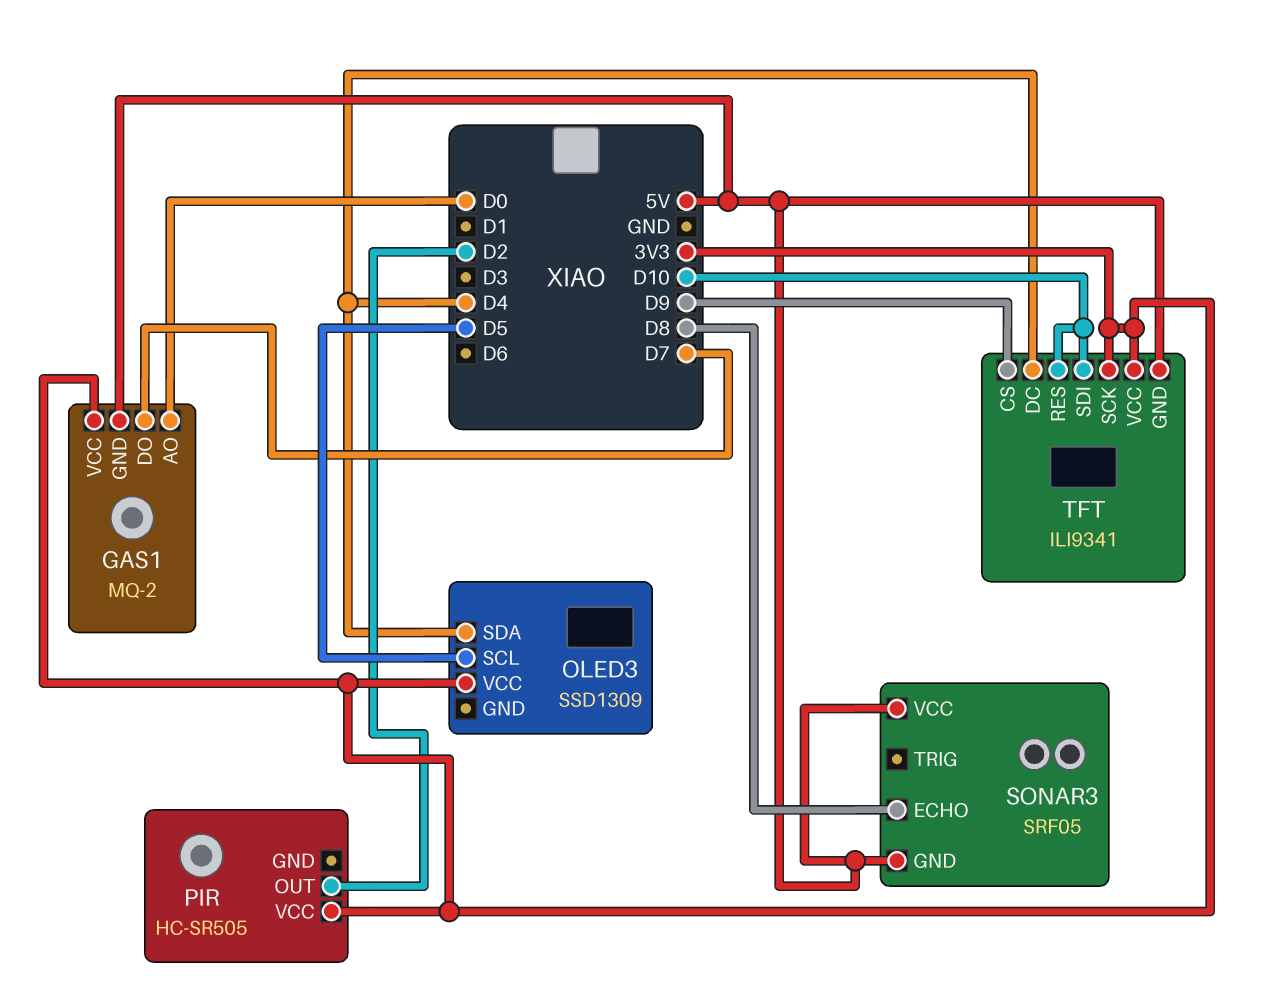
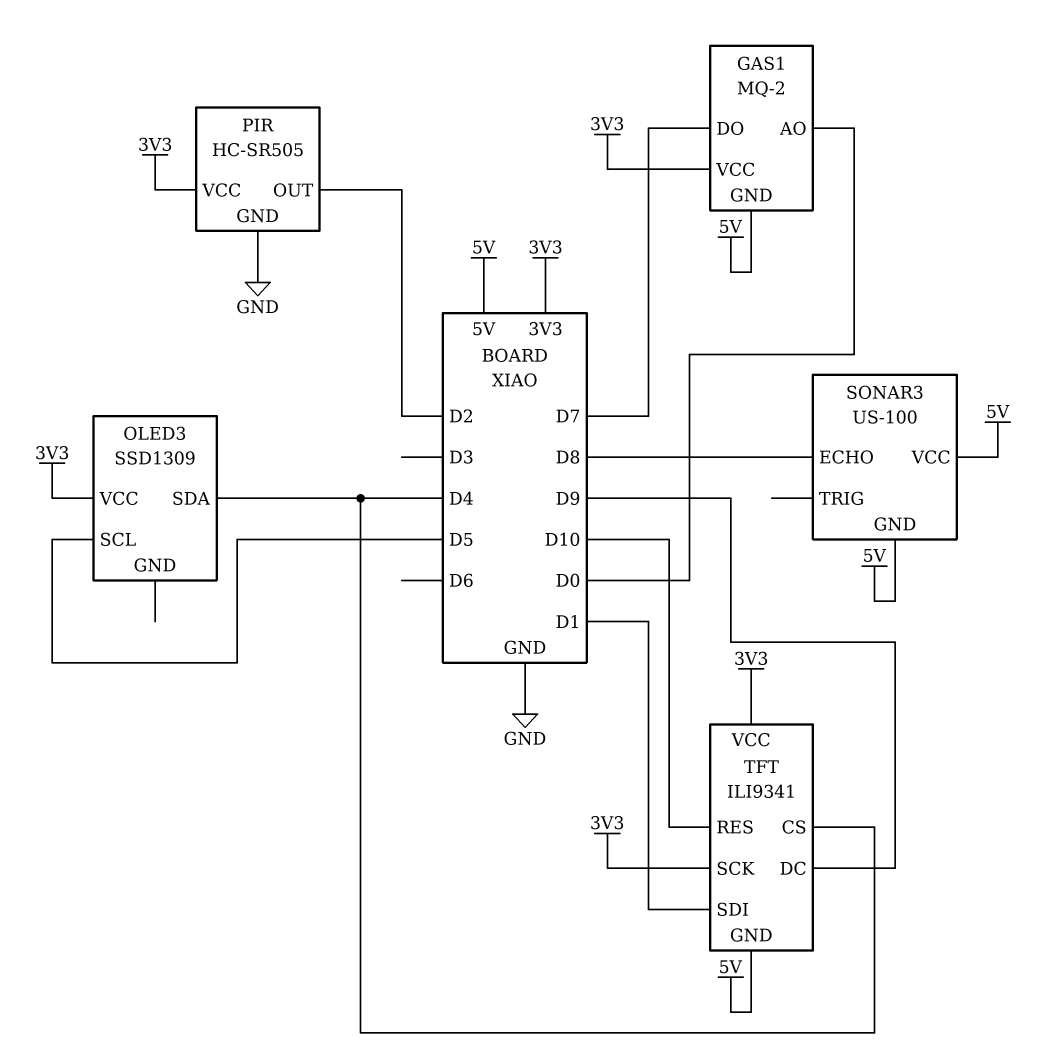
PIR pin GND: none -> GND
SONAR3: SRF05 -> US-100
TFT pin CS: D9 -> D4
TFT pin DC: D4 -> D9
TFT pin SDI: D10 -> D1

